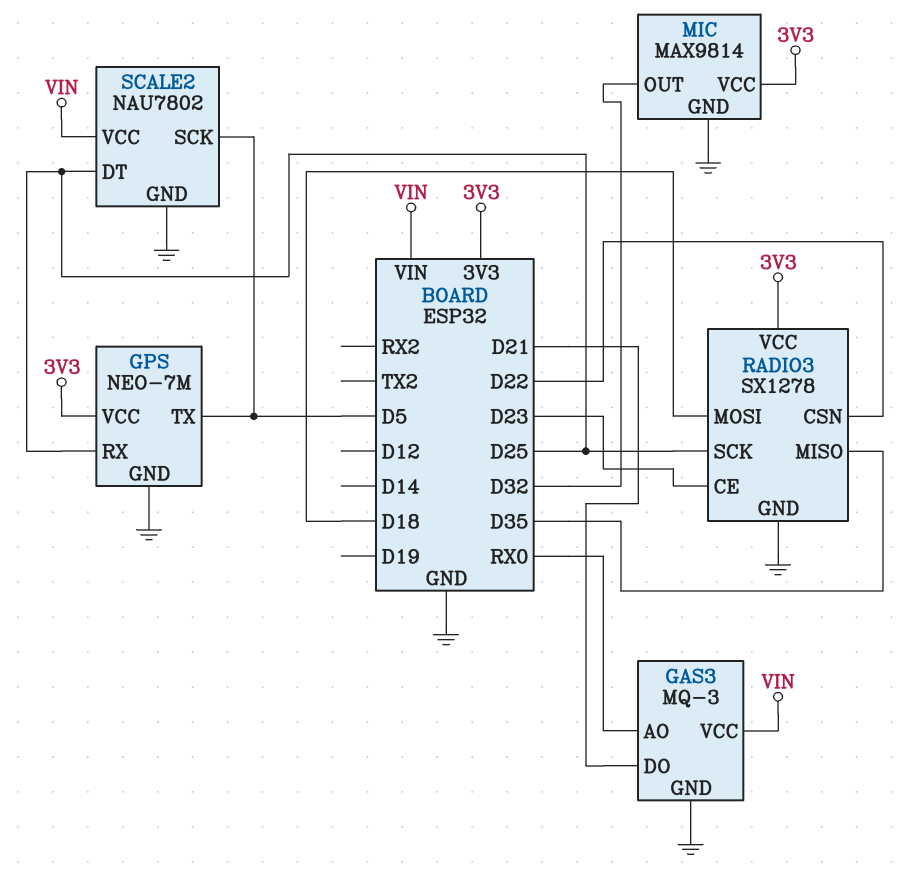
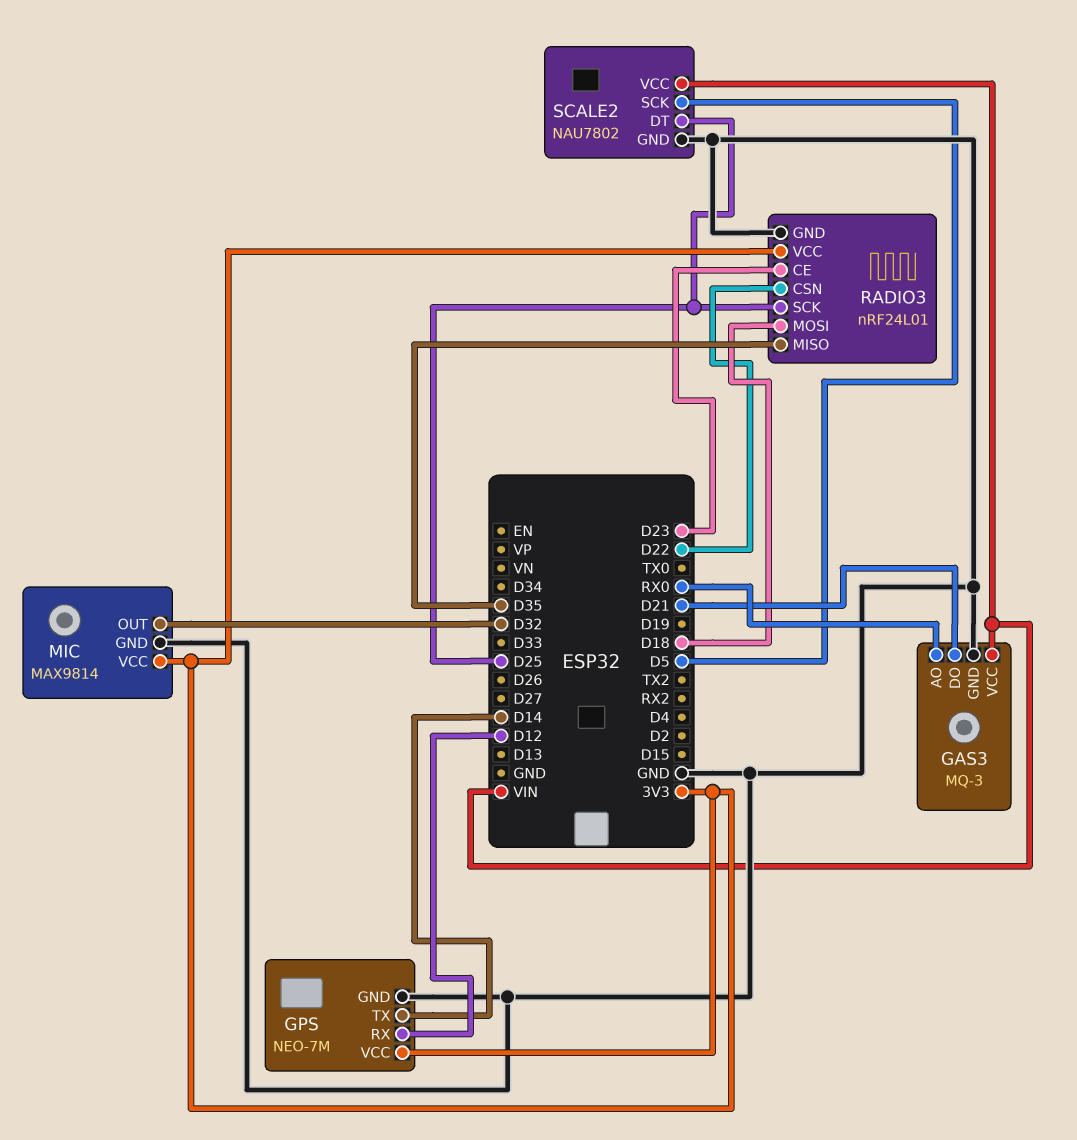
GPS pin RX: D25 -> D12
GPS pin TX: D5 -> D14
RADIO3: SX1278 -> nRF24L01

